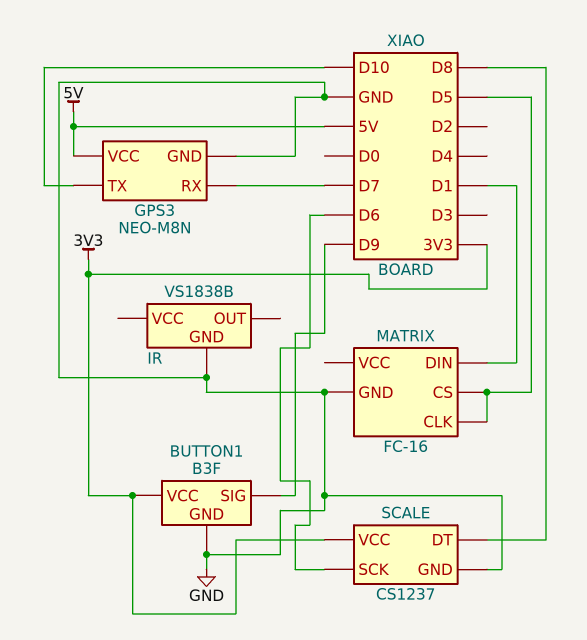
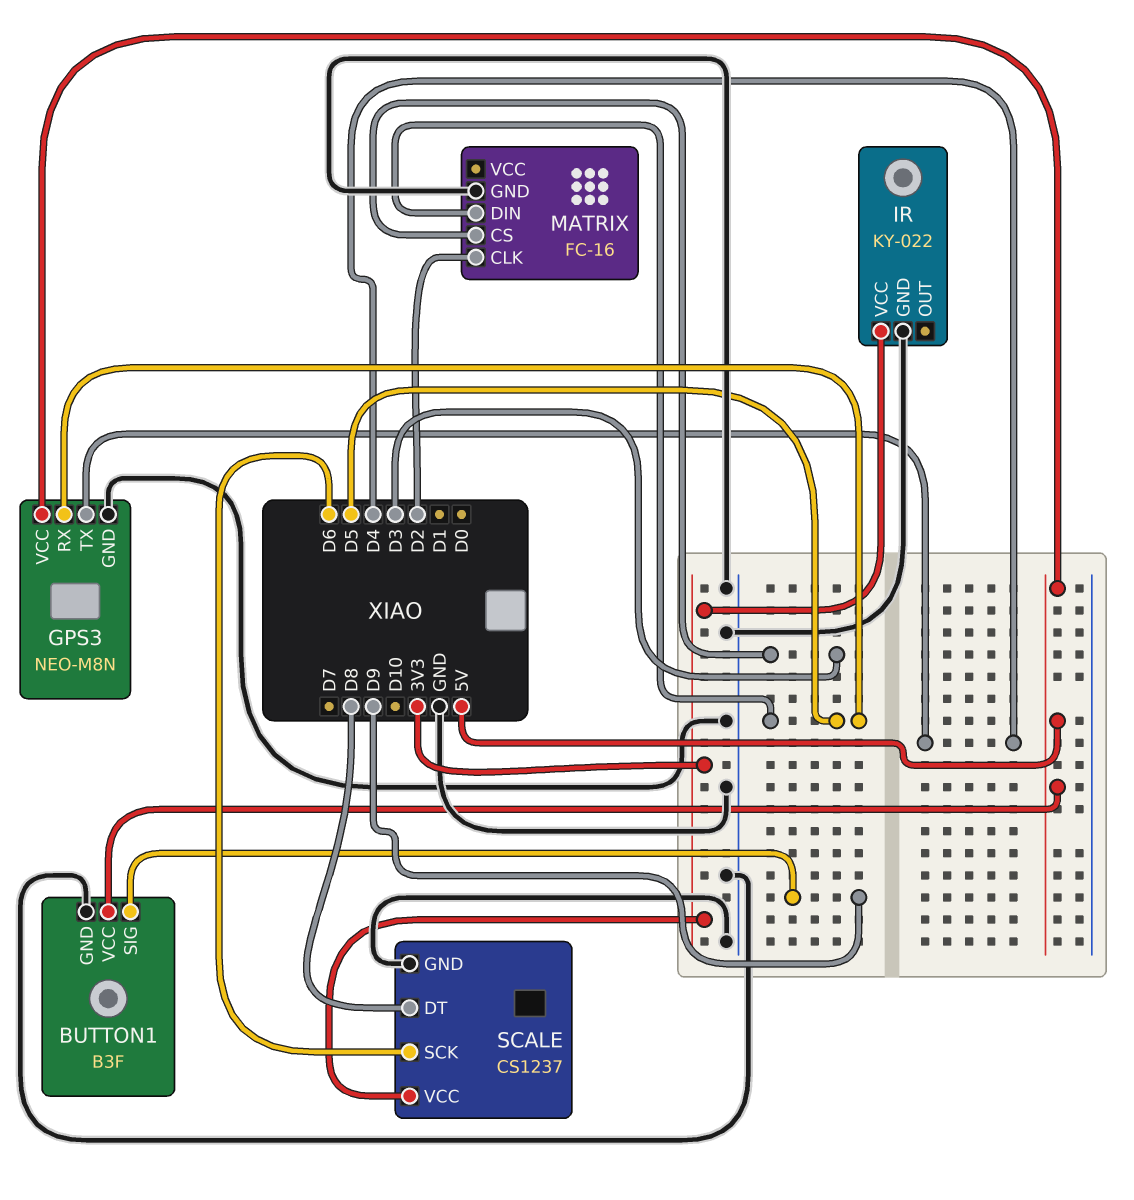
BUTTON1 pin VCC: 3V3 -> 5V
GPS3 pin RX: D7 -> D5
GPS3 pin TX: D10 -> D4
IR: VS1838B -> KY-022
IR pin VCC: none -> 3V3
MATRIX pin CLK: D5 -> D2
MATRIX pin CS: D5 -> D3
MATRIX pin DIN: D1 -> D5

